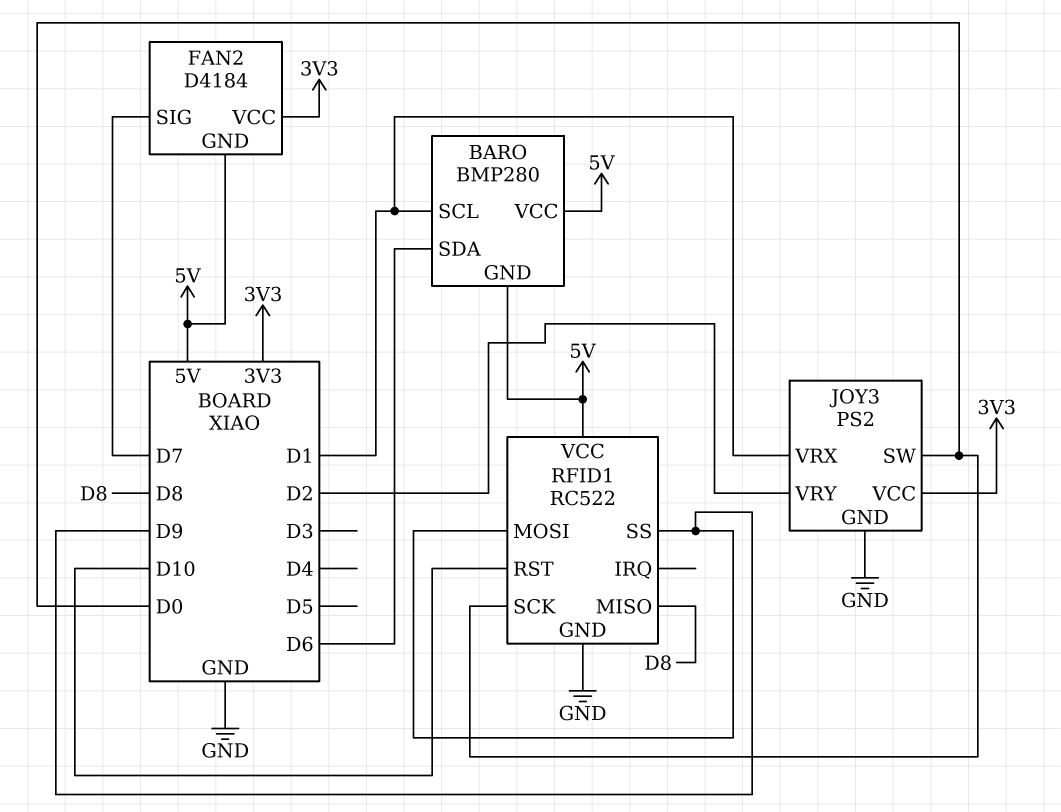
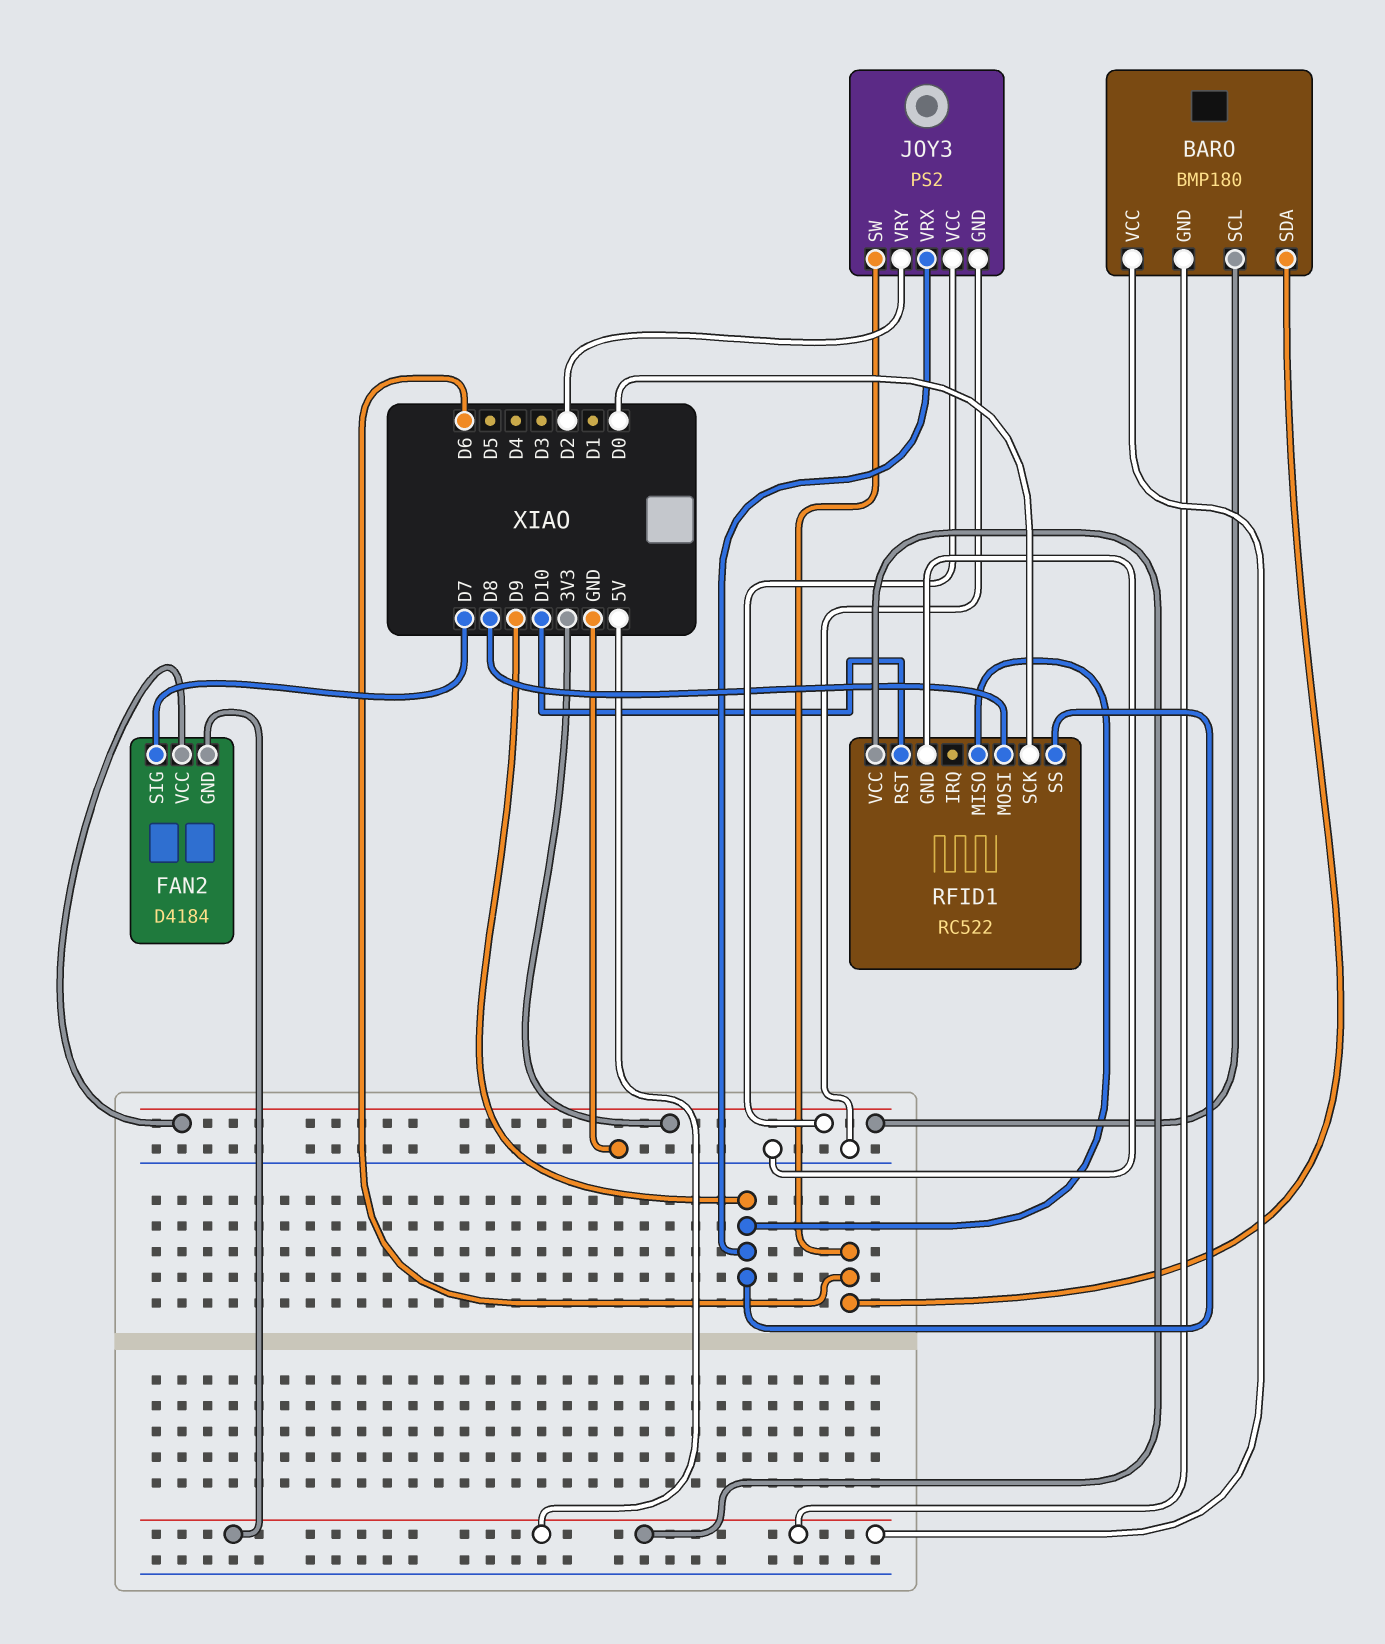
BARO: BMP280 -> BMP180
BARO pin SCL: D1 -> 3V3
JOY3 pin SW: D0 -> D6
JOY3 pin VRX: D1 -> D9
RFID1 pin MISO: D8 -> D9
RFID1 pin MOSI: D9 -> D8

